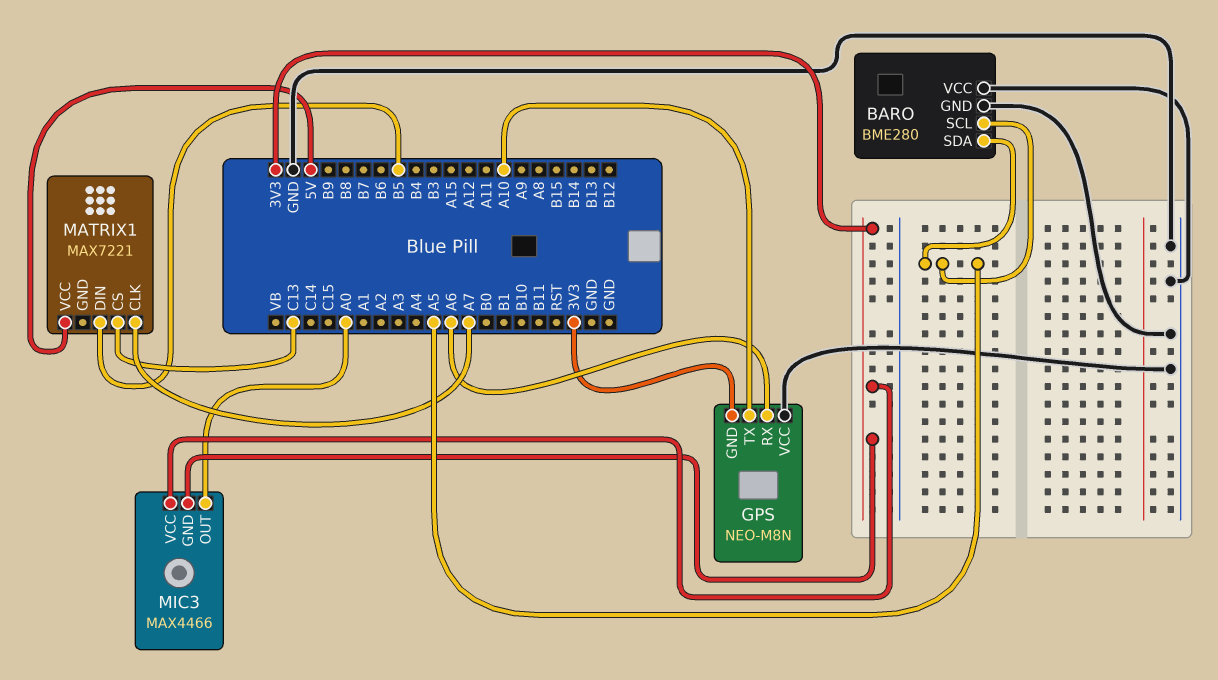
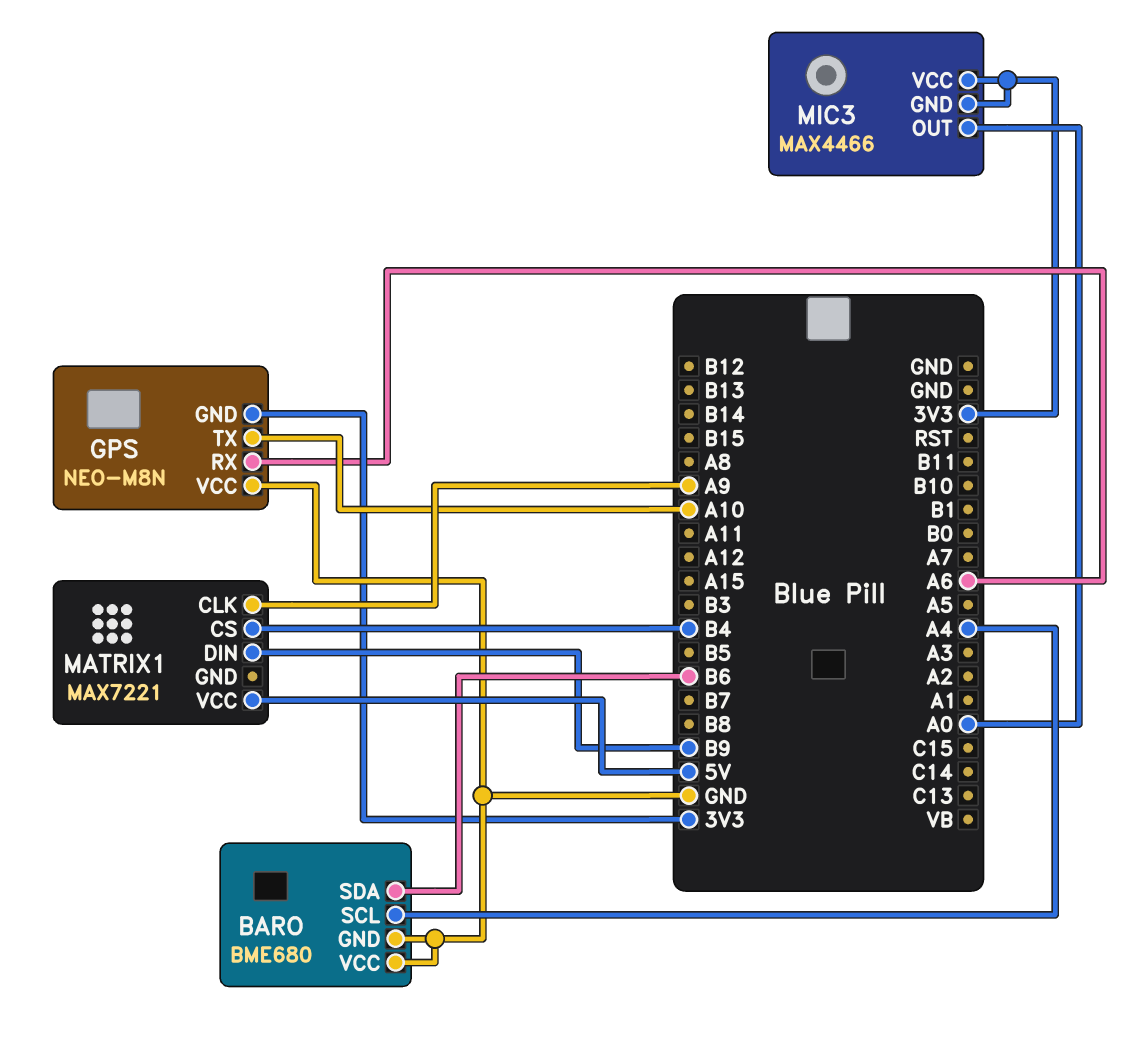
BARO: BME280 -> BME680
BARO pin SCL: A5 -> A4
BARO pin SDA: A5 -> B6
MATRIX1 pin CLK: A7 -> A9
MATRIX1 pin CS: C13 -> B4
MATRIX1 pin DIN: B5 -> B9

